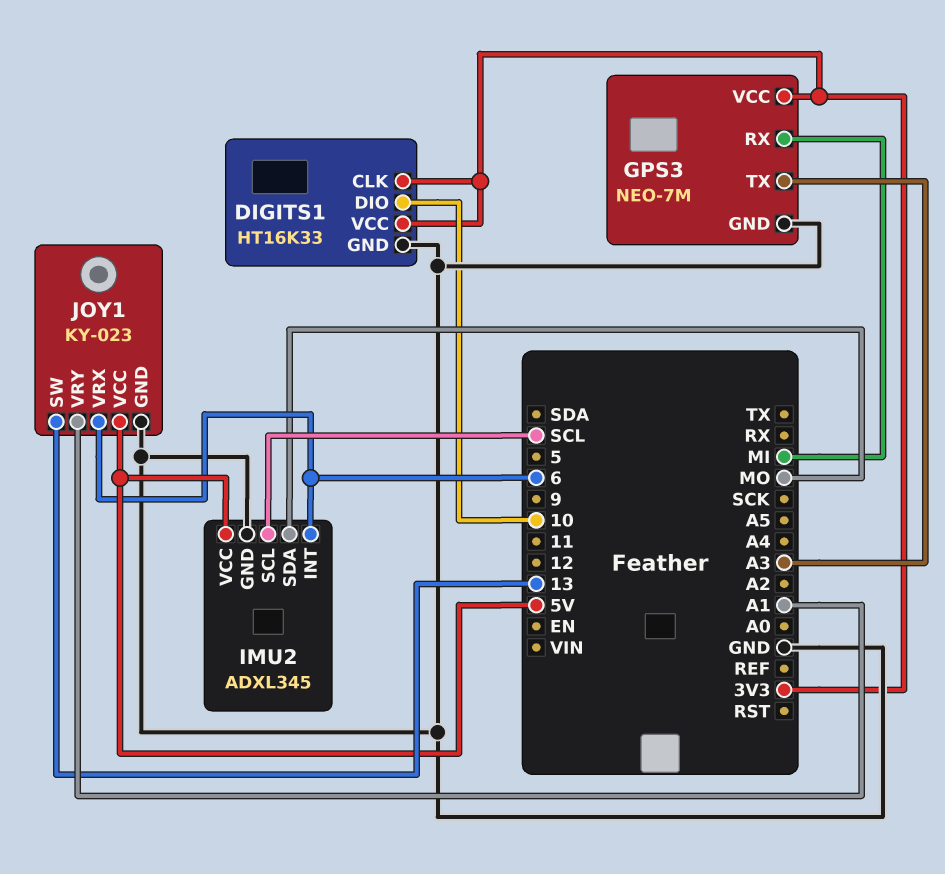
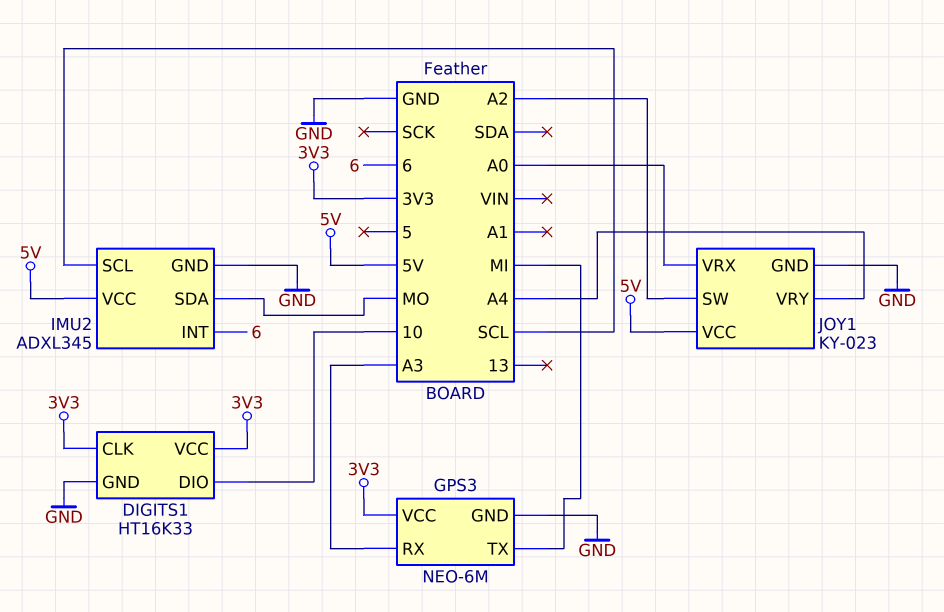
GPS3: NEO-7M -> NEO-6M
GPS3 pin RX: MI -> A3
GPS3 pin TX: A3 -> MI
JOY1 pin SW: 13 -> A2
JOY1 pin VRX: 6 -> A0
JOY1 pin VRY: A1 -> A4

